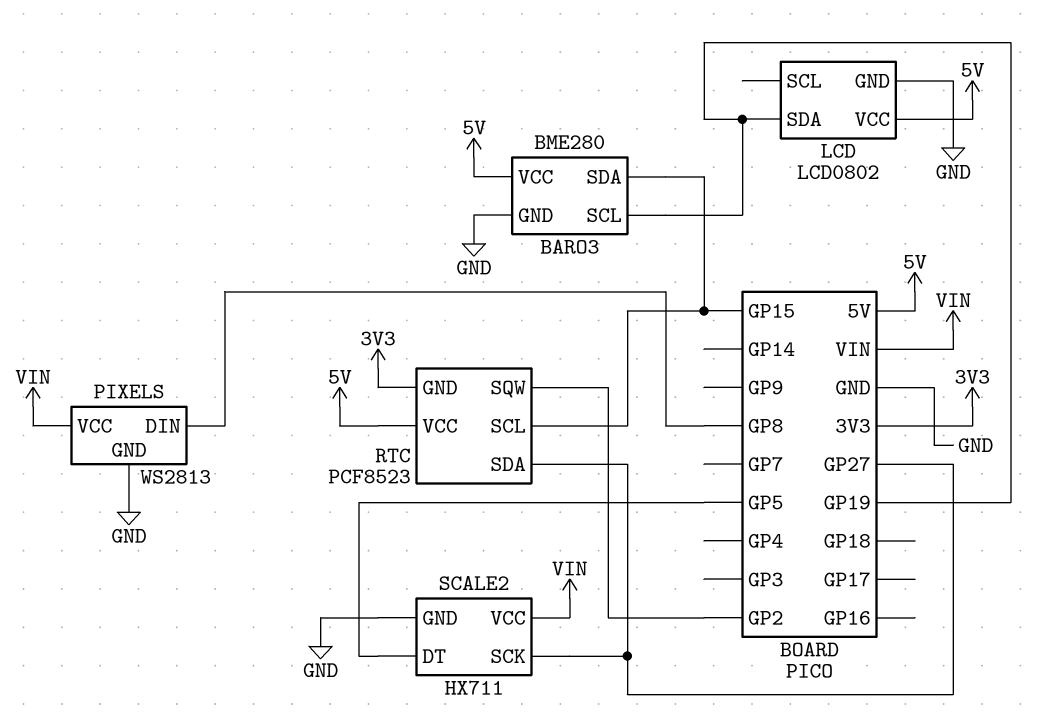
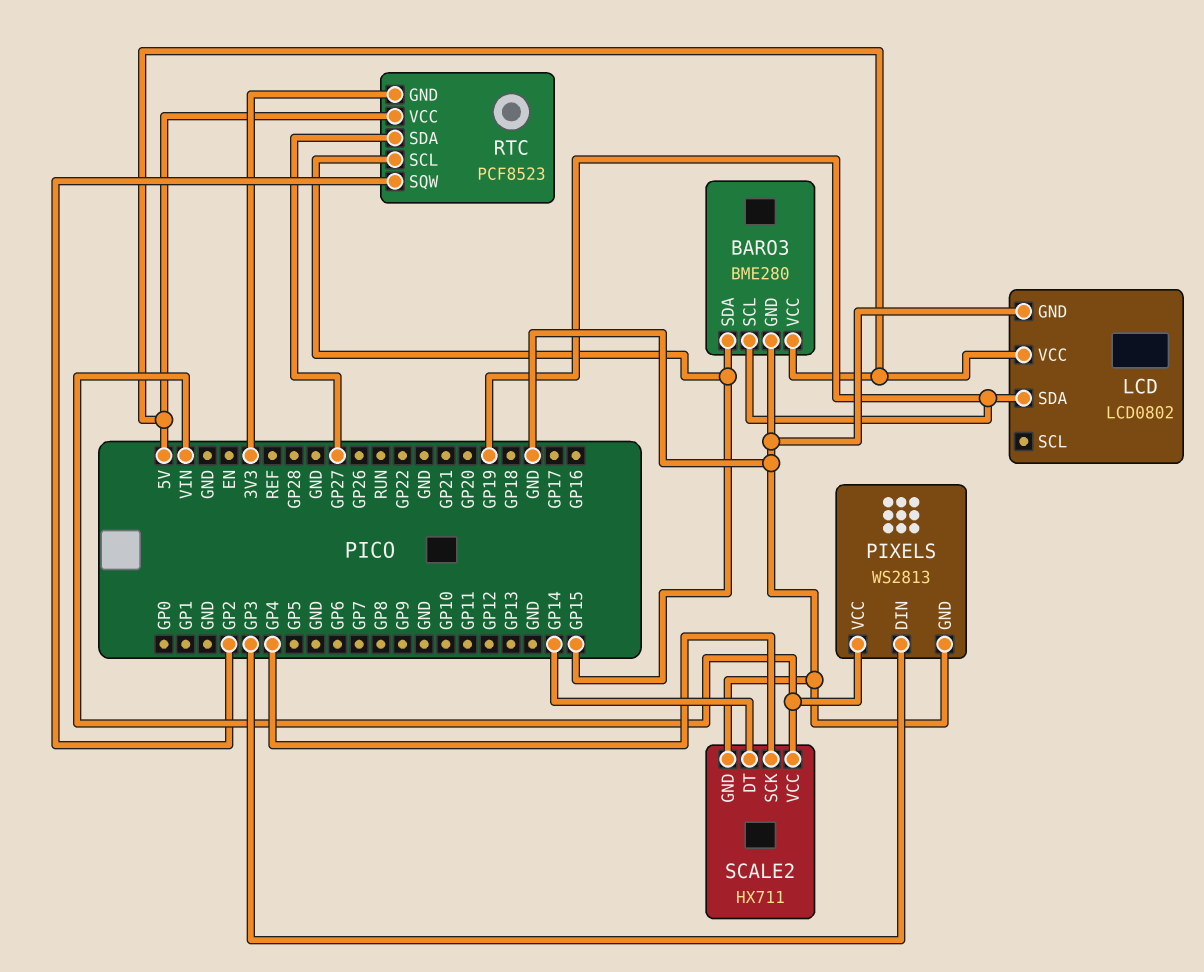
PIXELS pin DIN: GP8 -> GP3
SCALE2 pin DT: GP5 -> GP14
SCALE2 pin SCK: GP27 -> GP4

